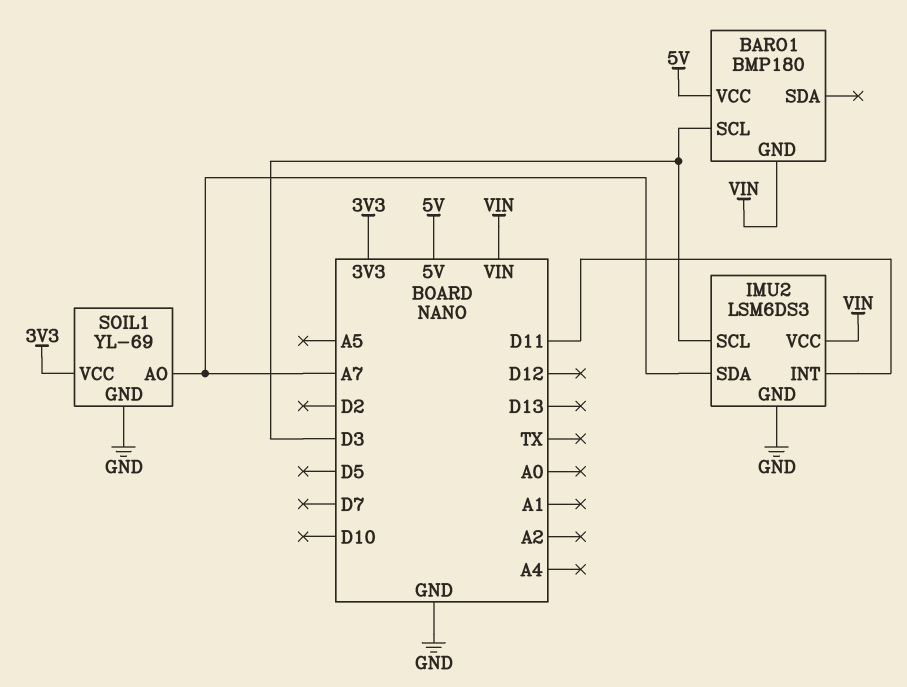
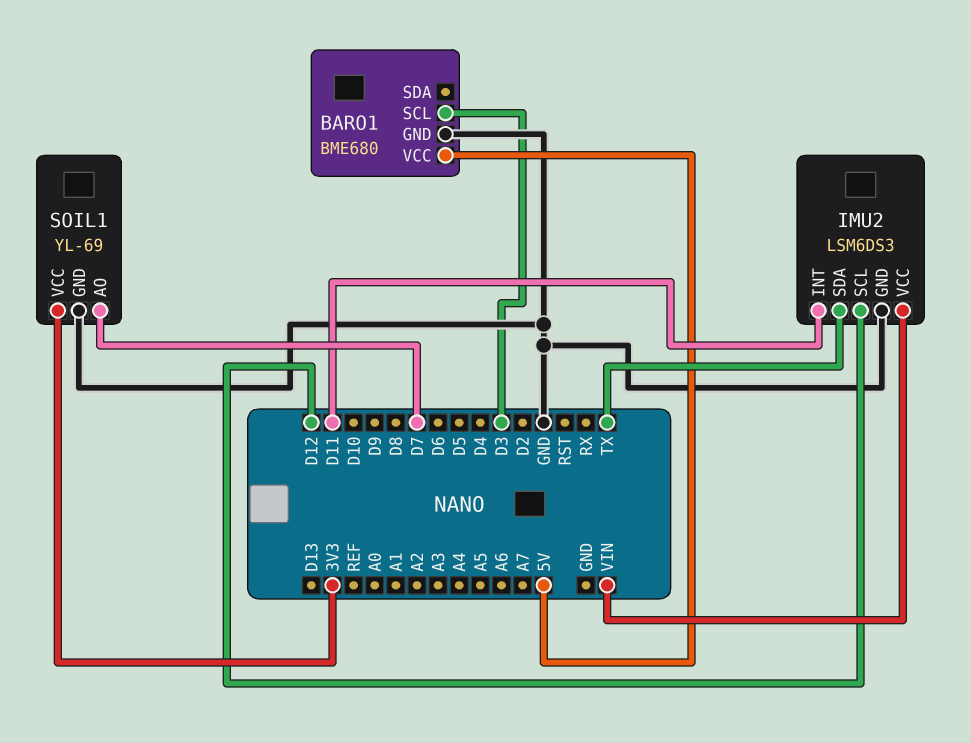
BARO1: BMP180 -> BME680
BARO1 pin GND: VIN -> GND
IMU2 pin SCL: D3 -> D12
IMU2 pin SDA: A7 -> TX
SOIL1 pin AO: A7 -> D7

